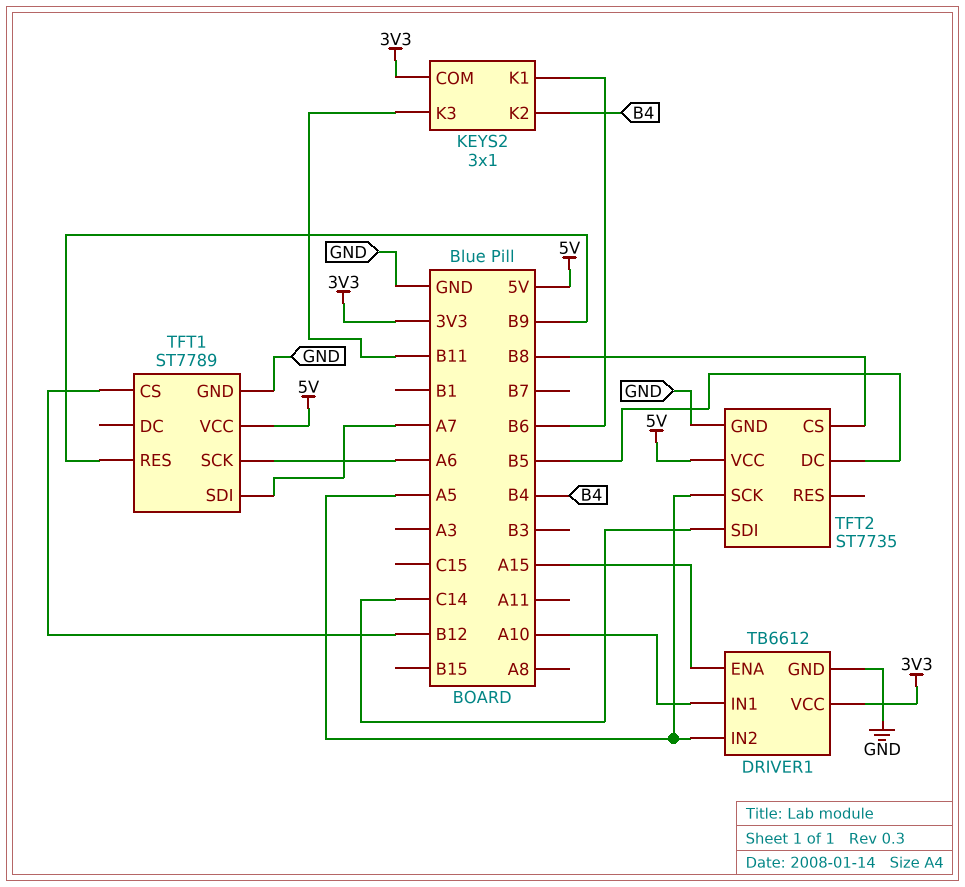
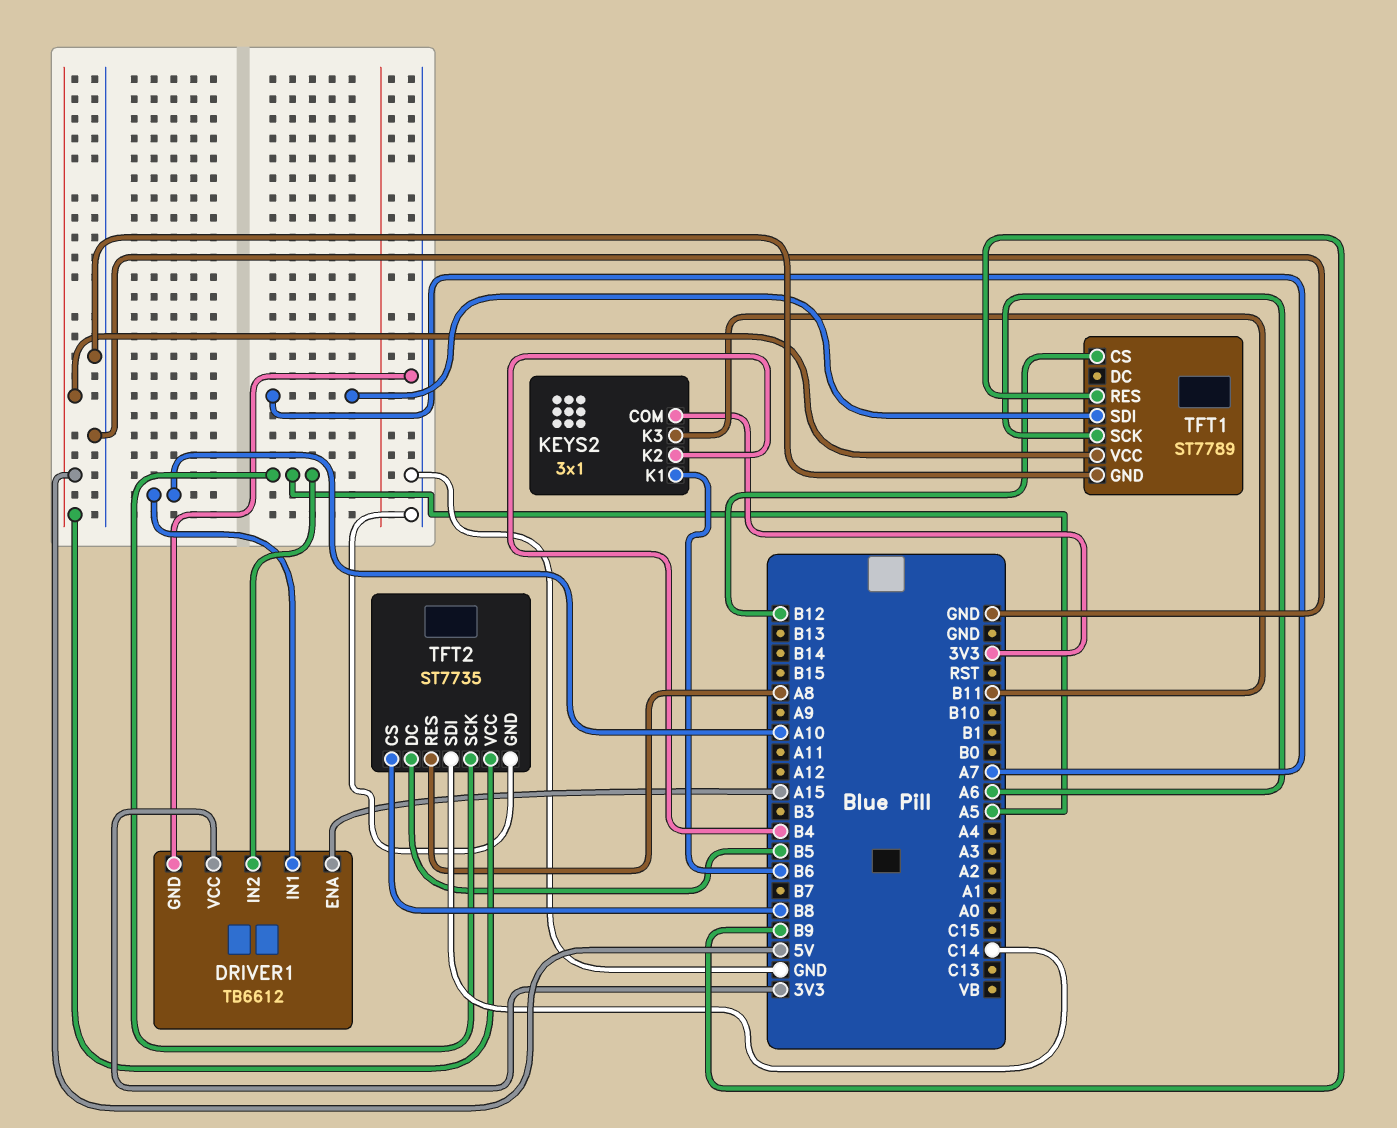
TFT2 pin RES: none -> A8

